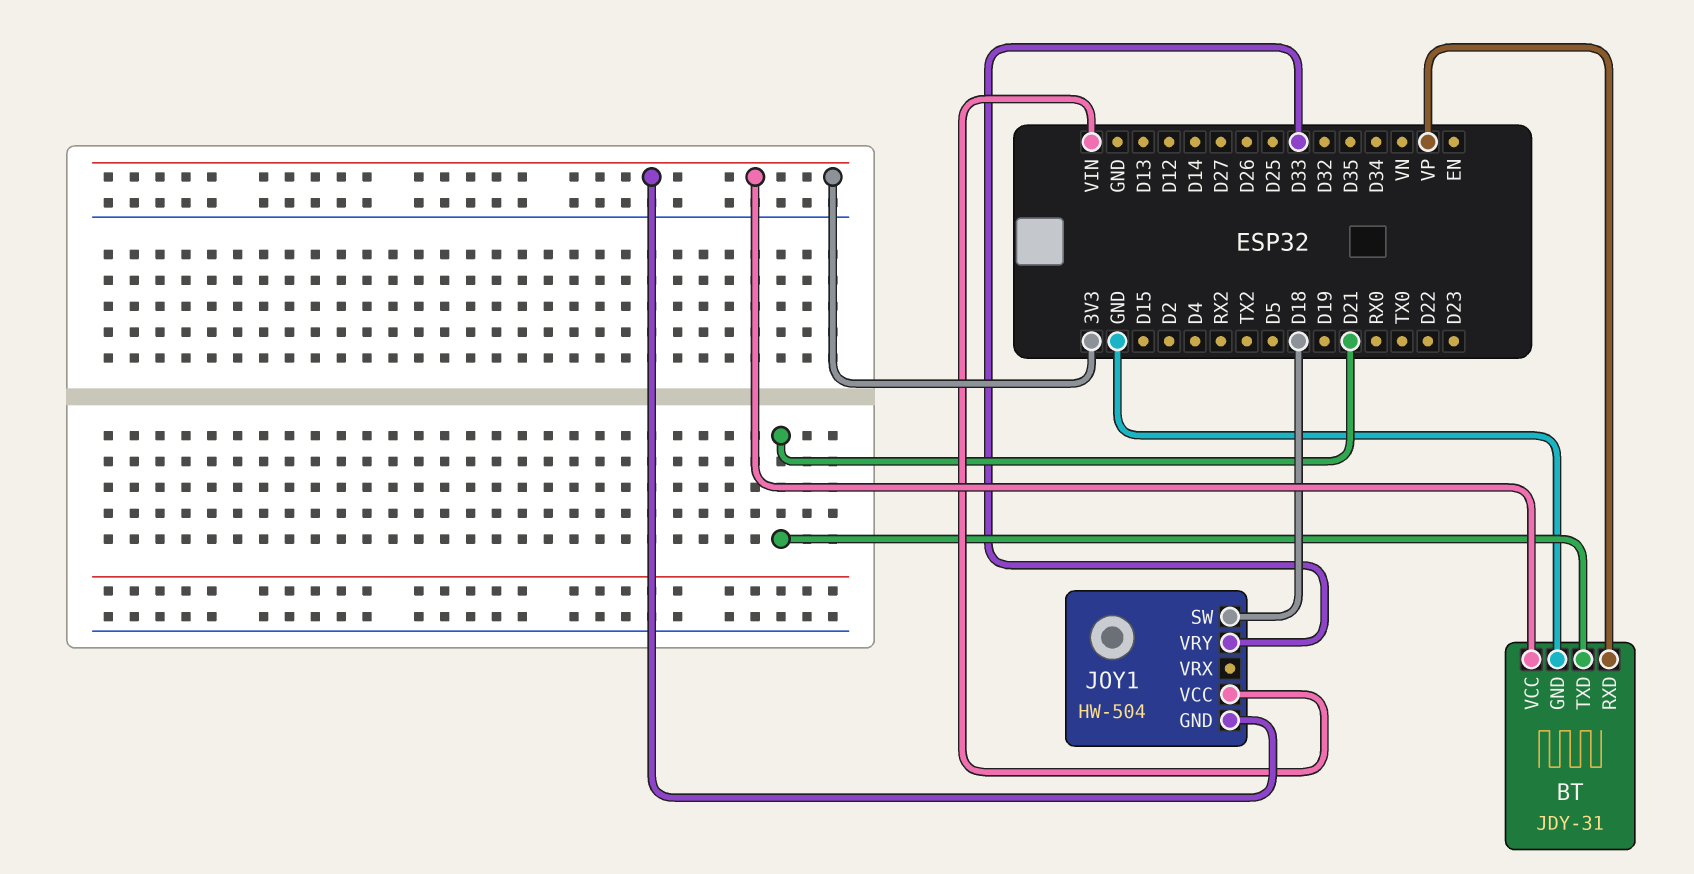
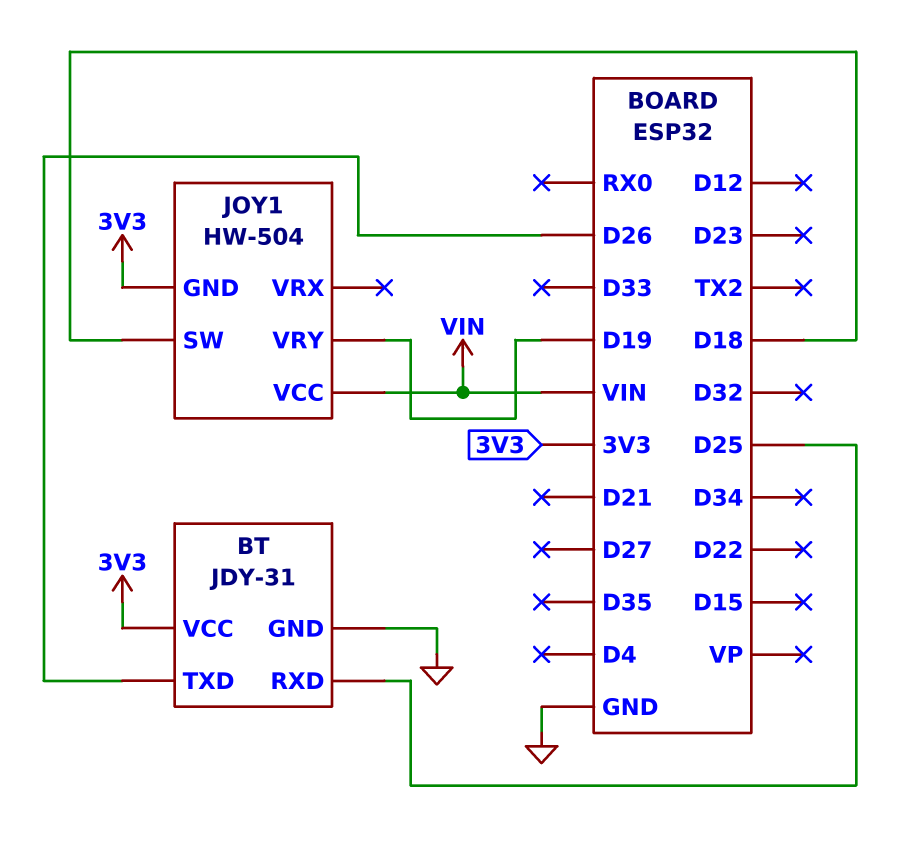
BT pin RXD: VP -> D25
BT pin TXD: D21 -> D26
JOY1 pin VRY: D33 -> D19

